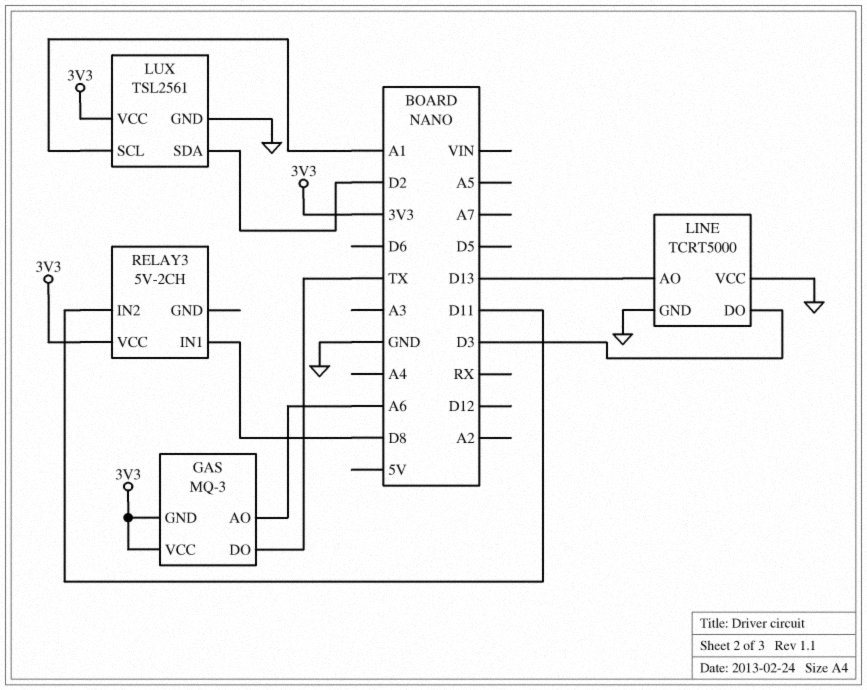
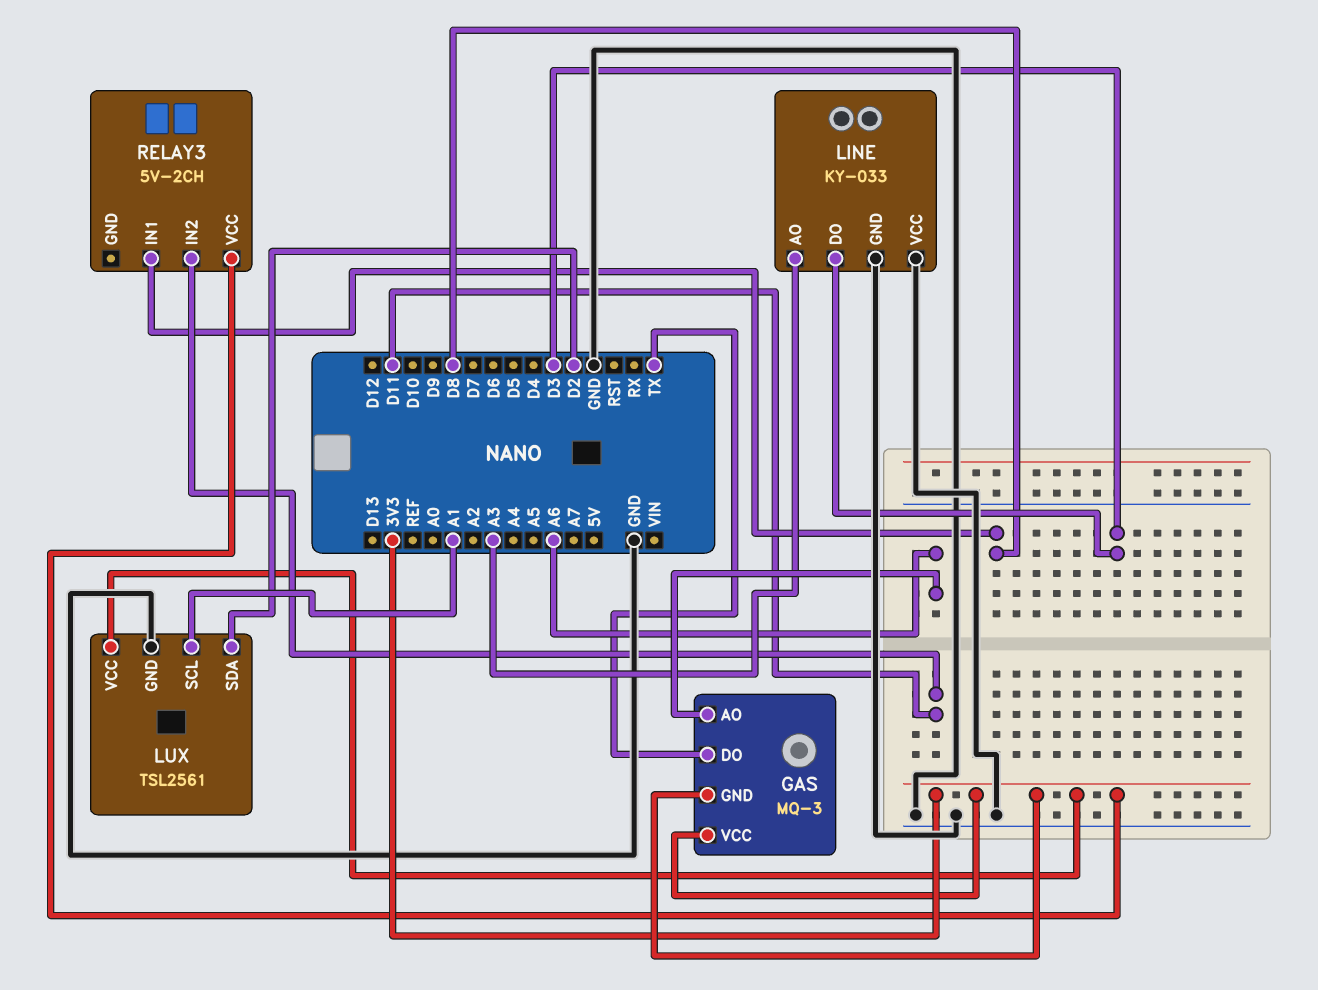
LINE: TCRT5000 -> KY-033
LINE pin AO: D13 -> A3

